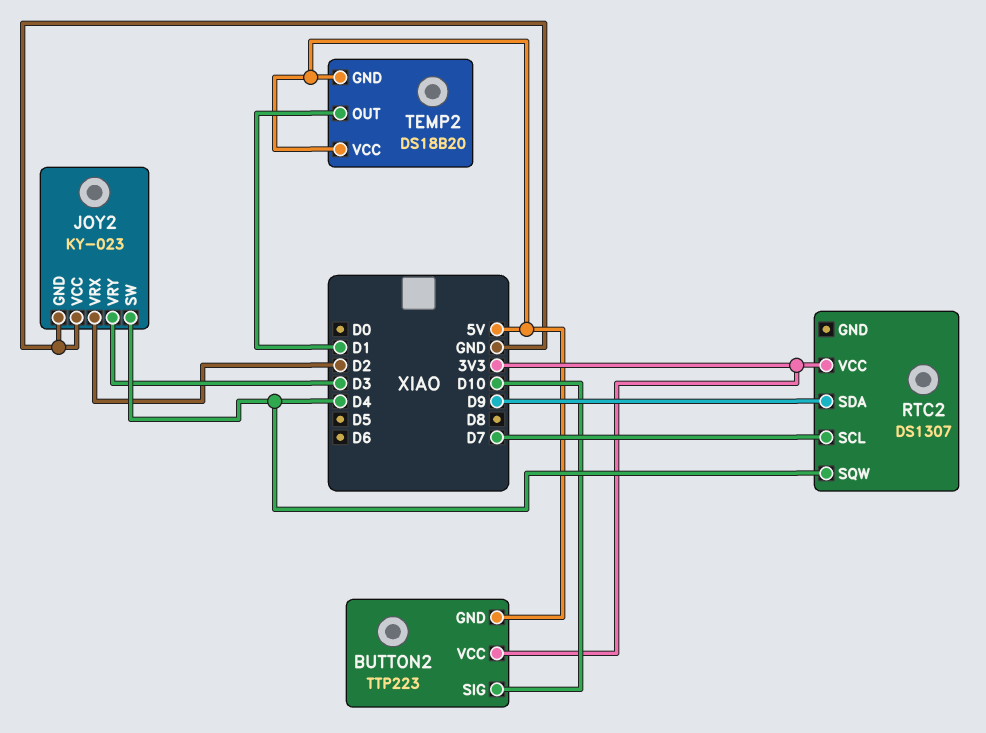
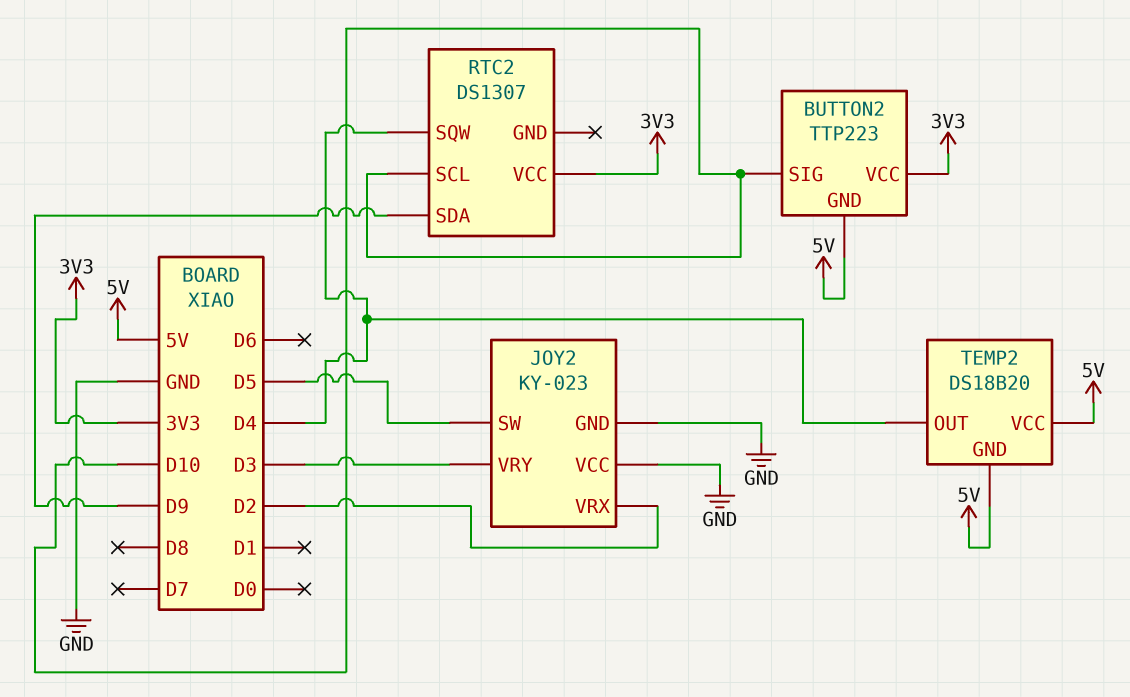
JOY2 pin SW: D4 -> D5
RTC2 pin SCL: D7 -> D10
TEMP2 pin OUT: D1 -> D4

